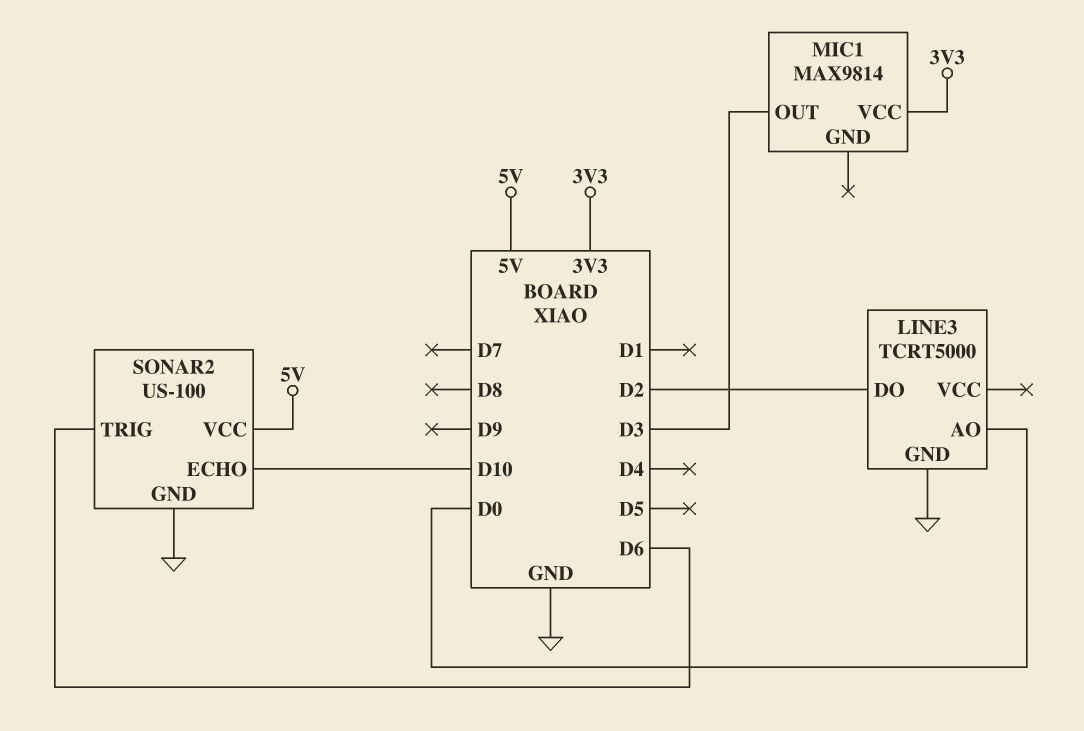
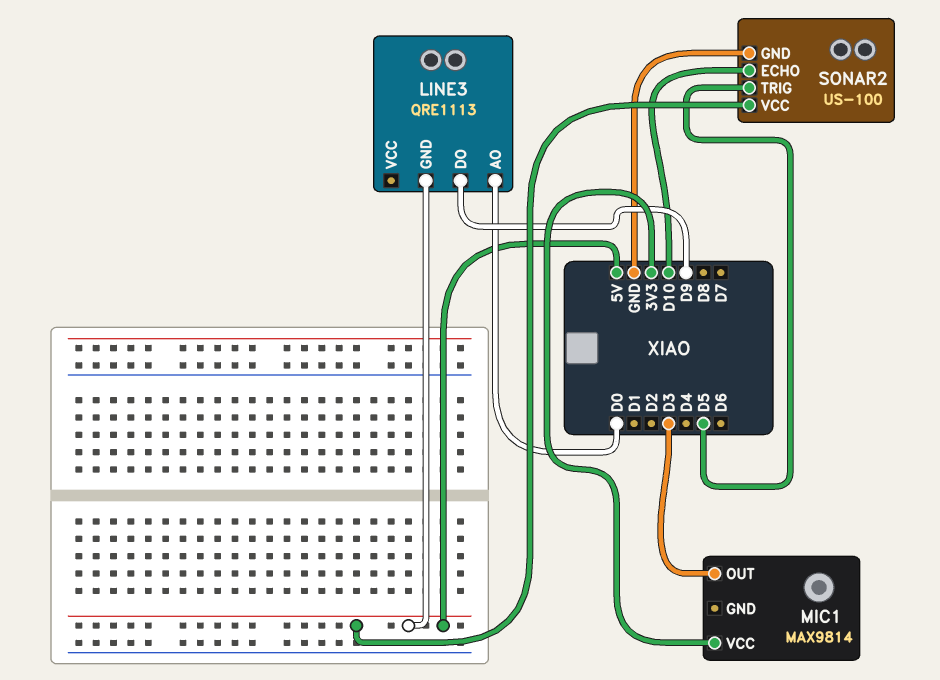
LINE3: TCRT5000 -> QRE1113
LINE3 pin DO: D2 -> D9
LINE3 pin GND: GND -> 5V
SONAR2 pin TRIG: D6 -> D5

